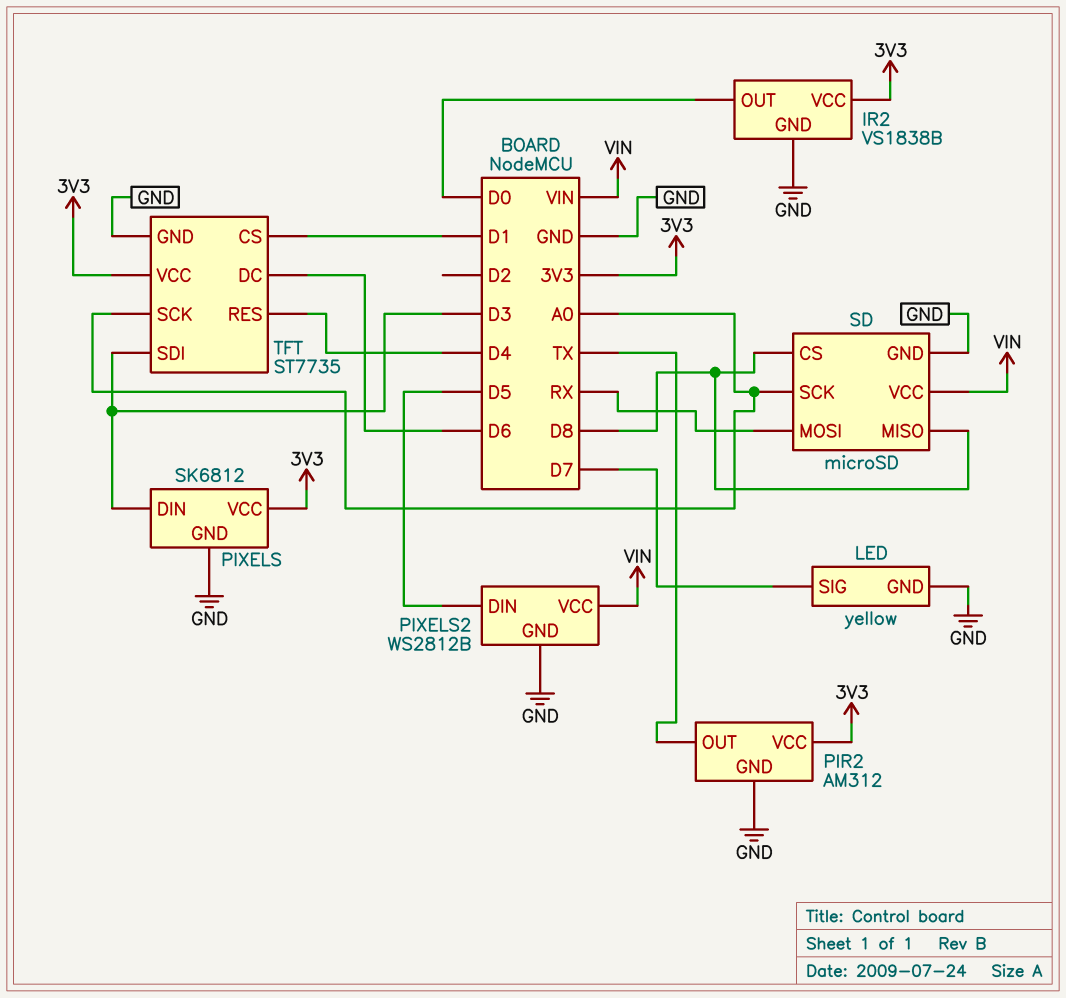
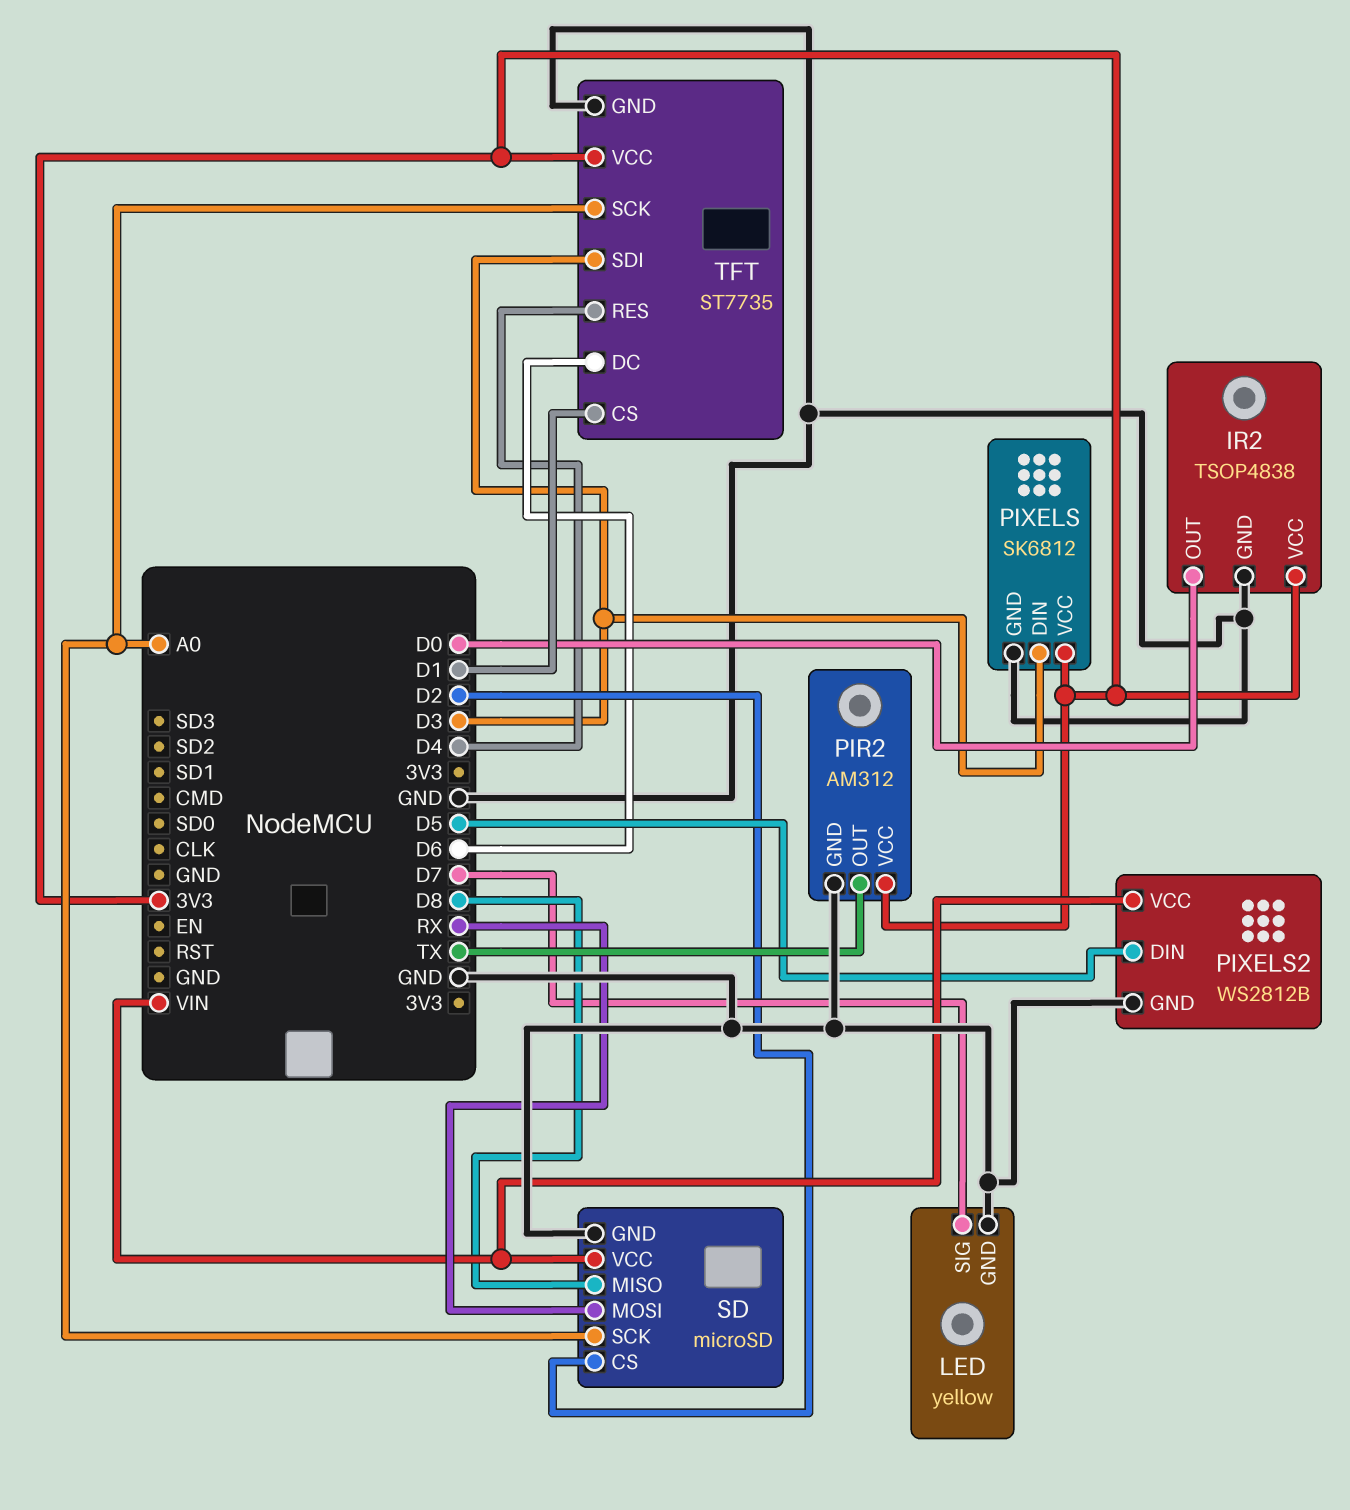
IR2: VS1838B -> TSOP4838
SD pin CS: D8 -> D2

